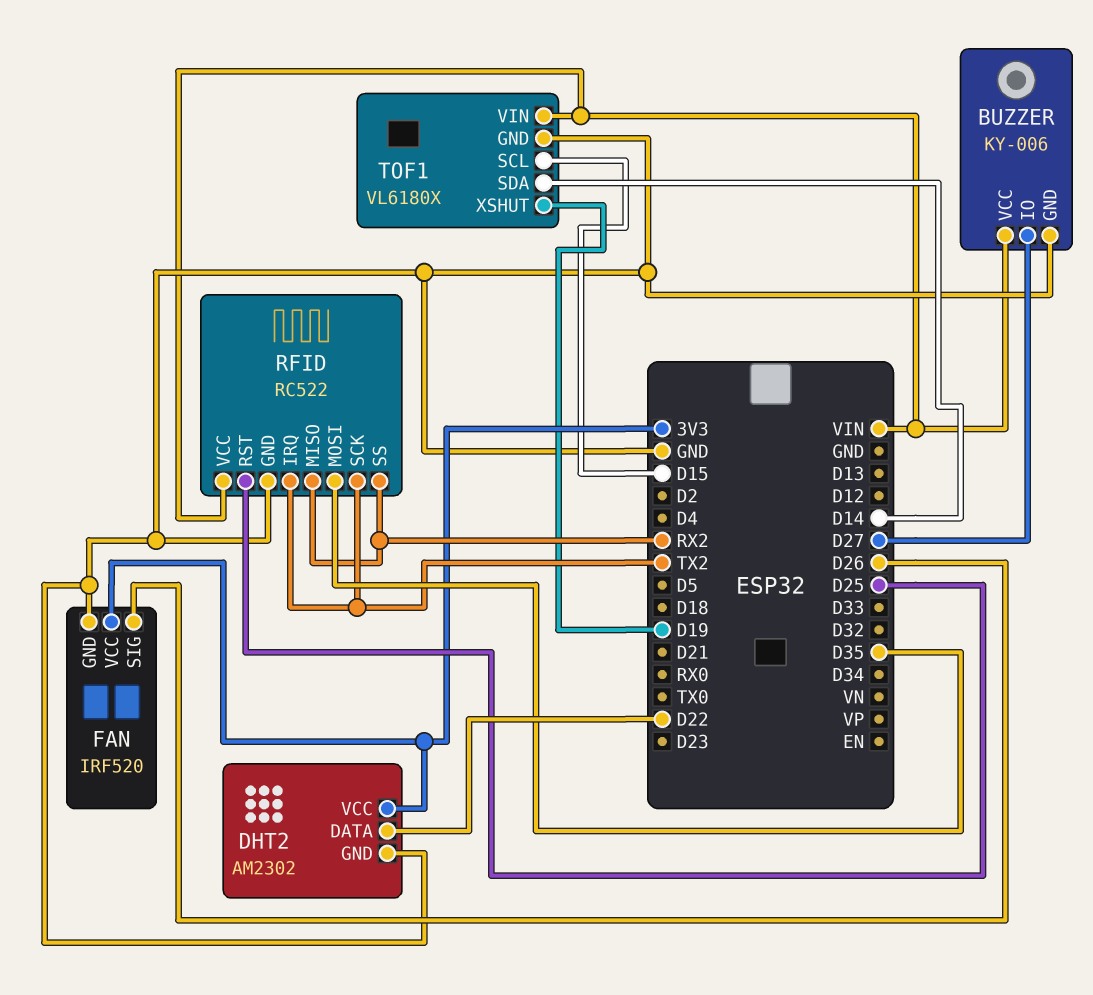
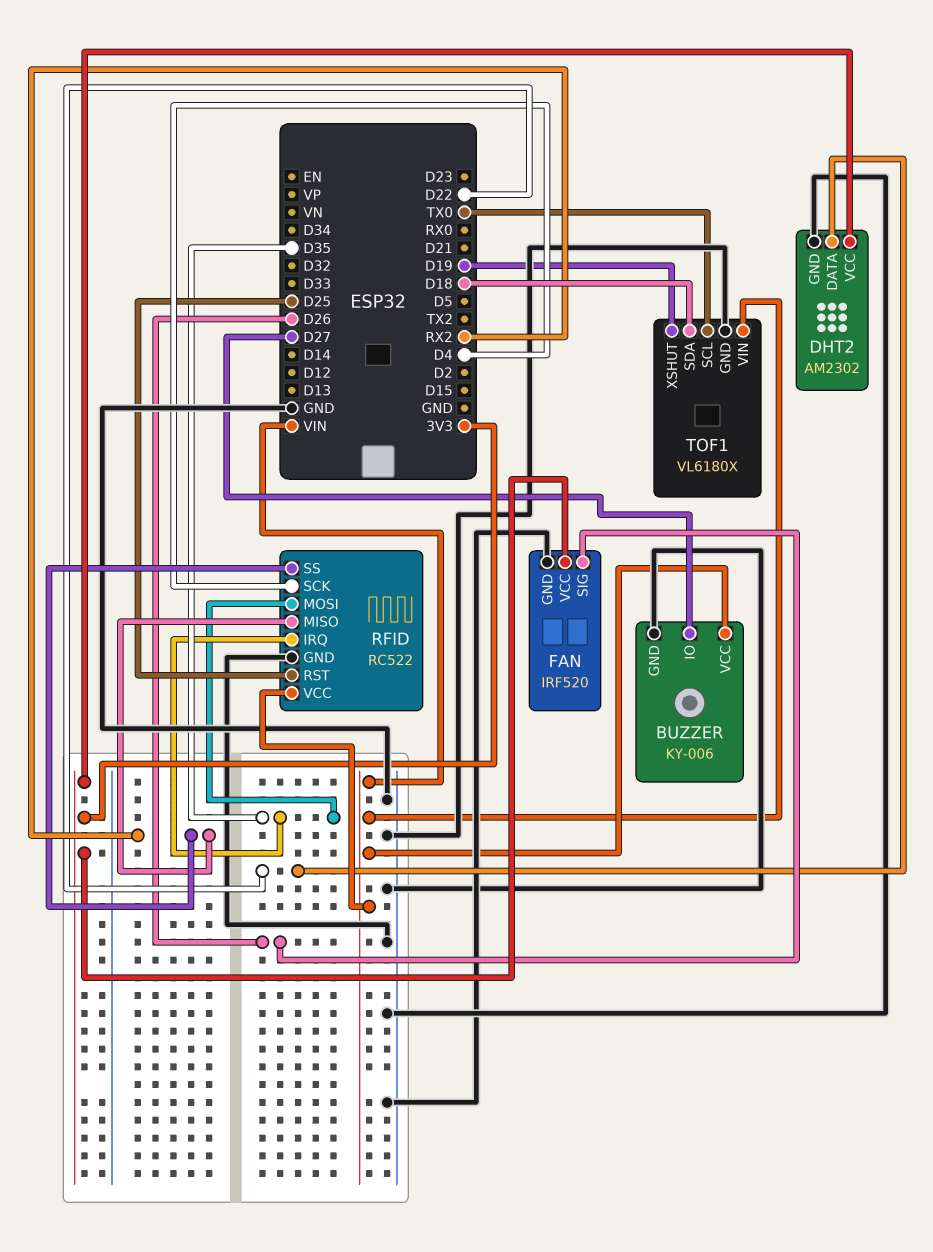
RFID pin IRQ: TX2 -> D35
RFID pin SCK: TX2 -> D4
TOF1 pin SCL: D15 -> TX0
TOF1 pin SDA: D14 -> D18

